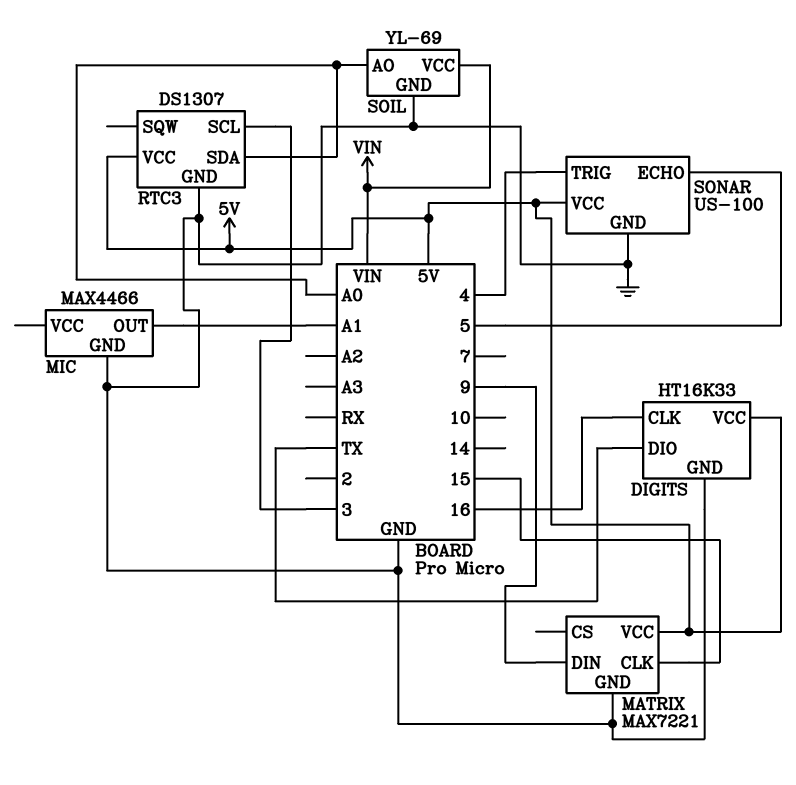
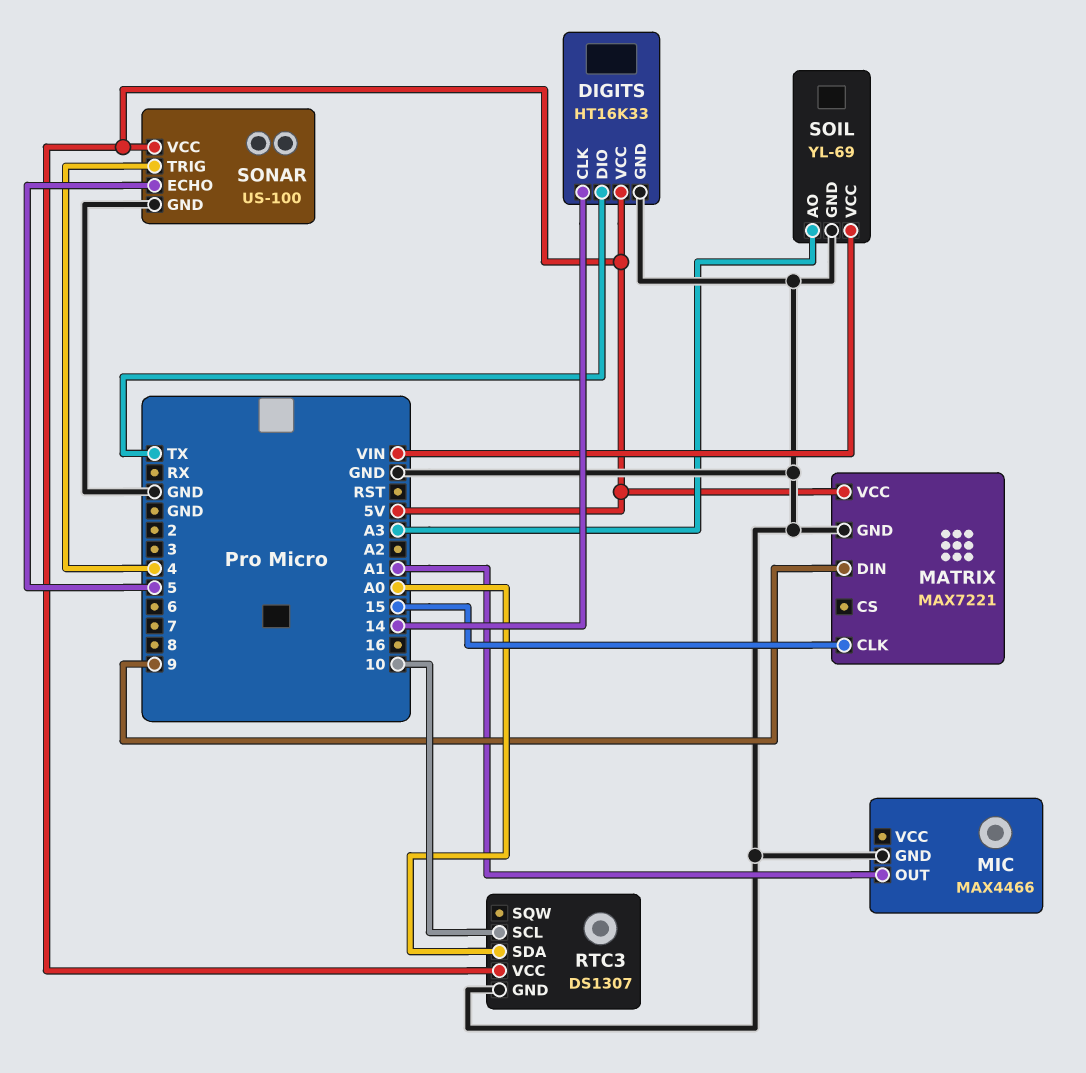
DIGITS pin CLK: 16 -> 14
RTC3 pin SCL: 3 -> 10
SOIL pin AO: A0 -> A3

